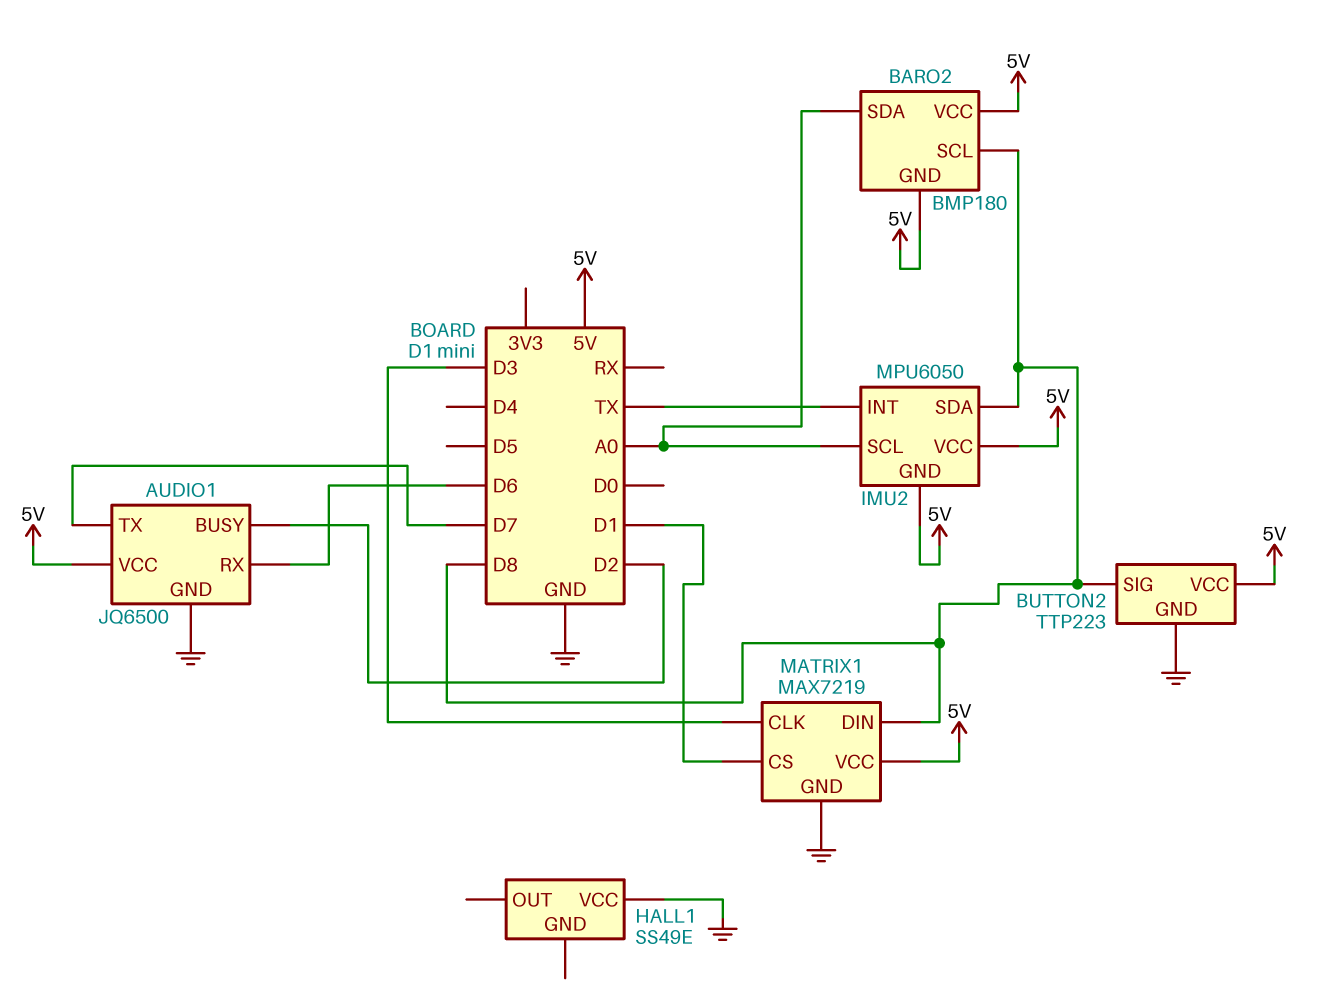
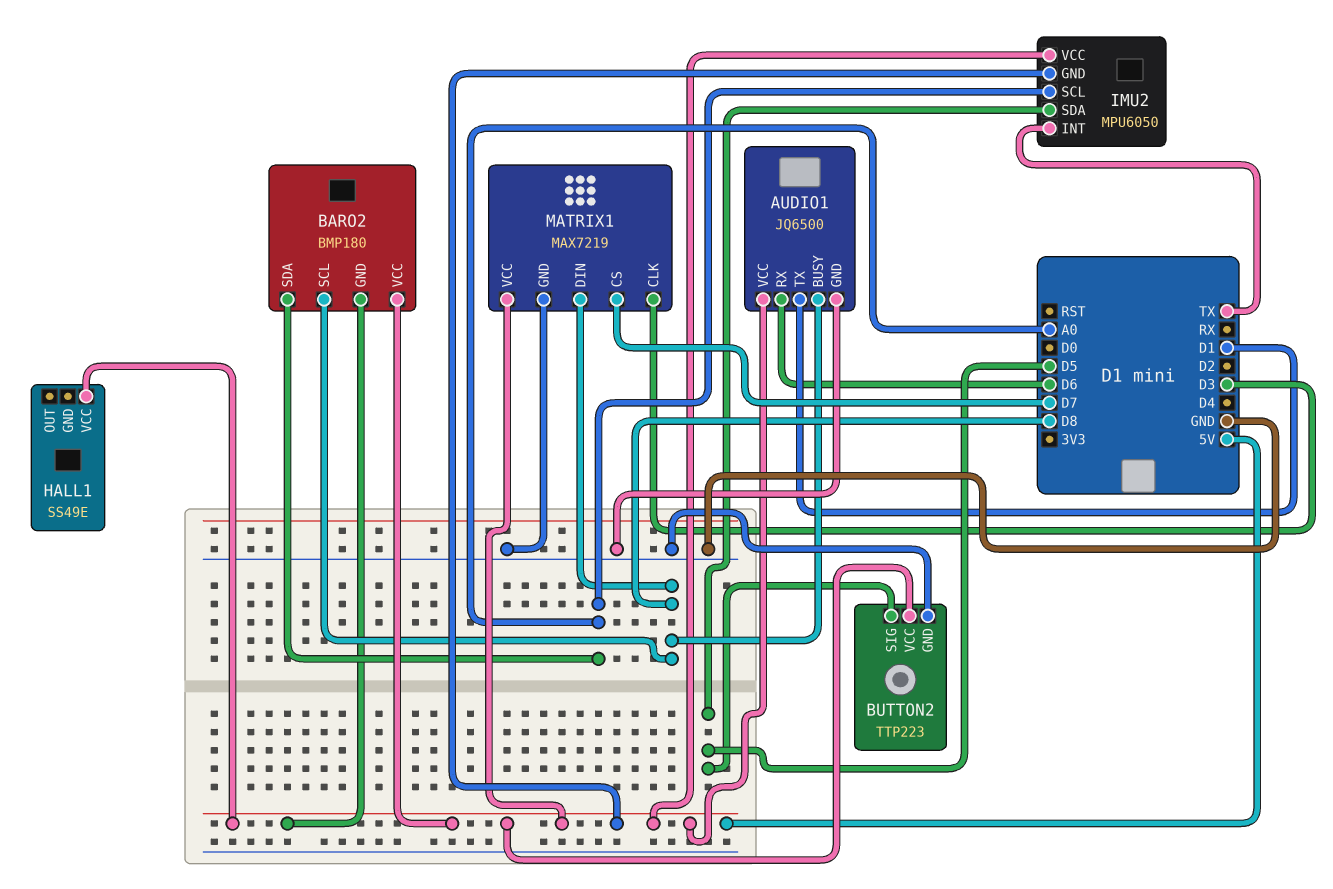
AUDIO1 pin BUSY: D2 -> D8
AUDIO1 pin TX: D7 -> D1
BUTTON2 pin SIG: D8 -> D5
HALL1 pin VCC: GND -> 5V
IMU2 pin SDA: D8 -> D5
MATRIX1 pin CS: D1 -> D7

